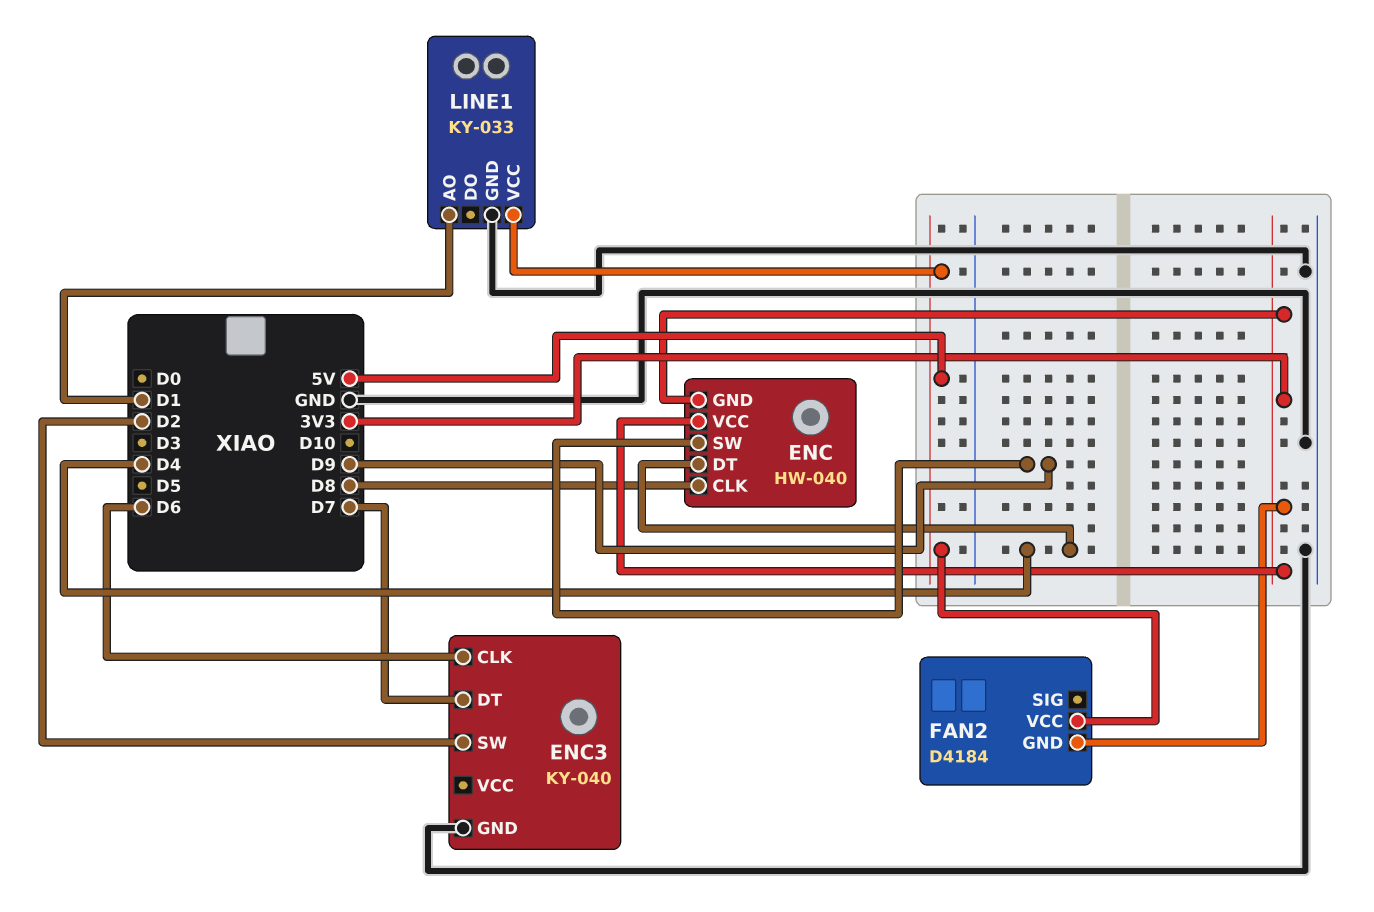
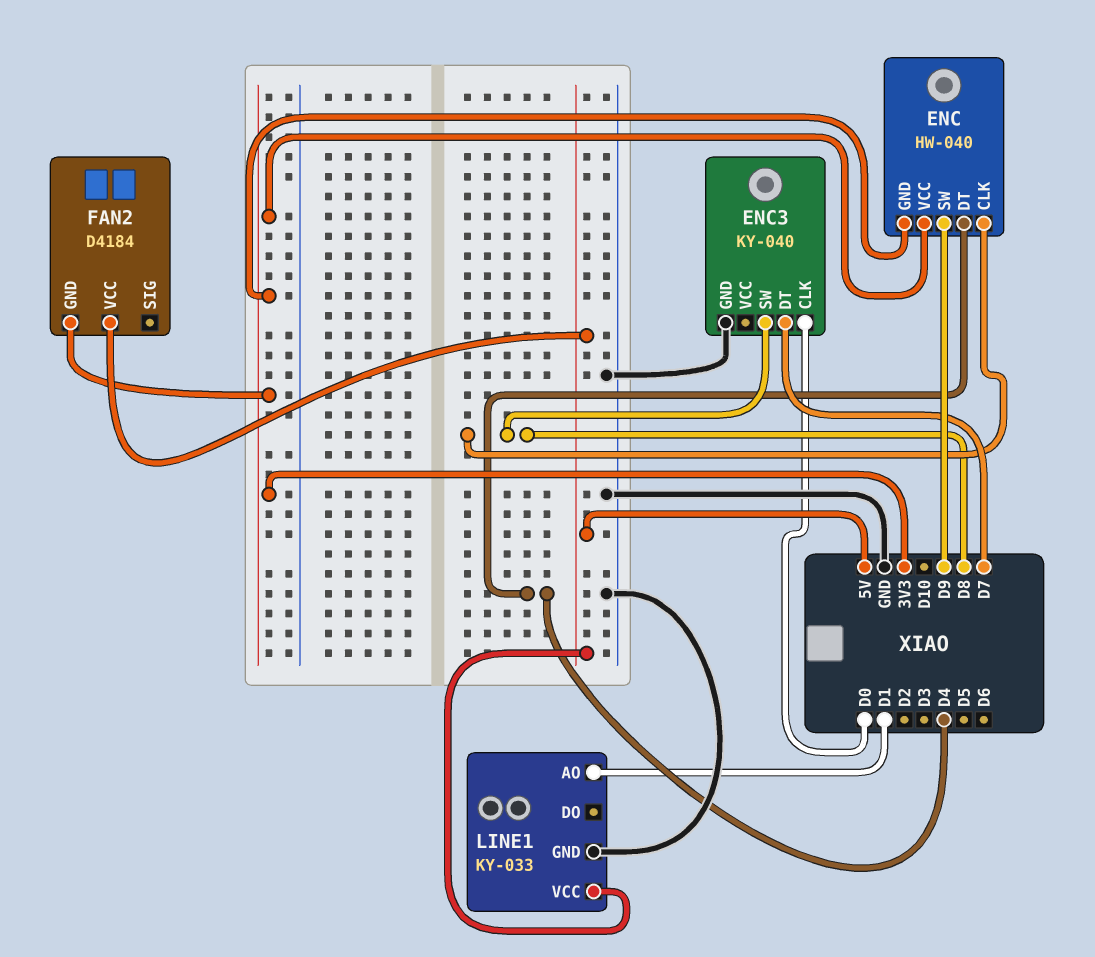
ENC3 pin CLK: D6 -> D0
ENC3 pin SW: D2 -> D8

